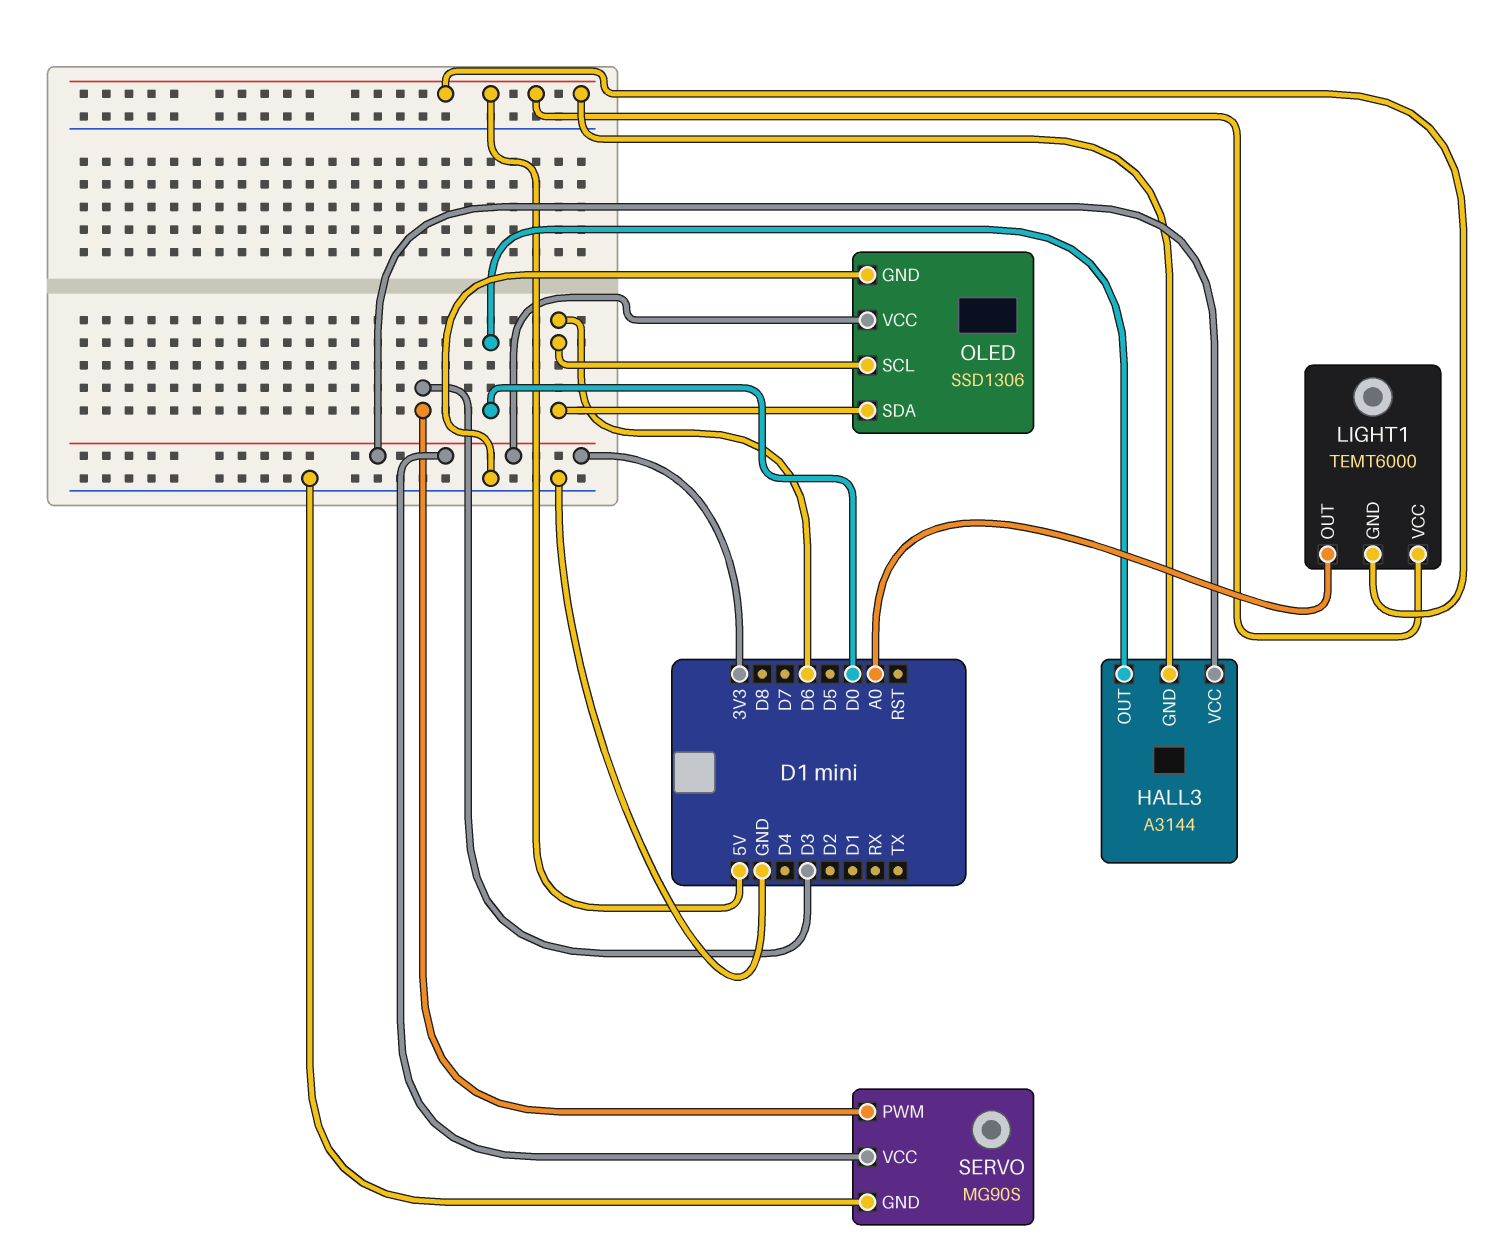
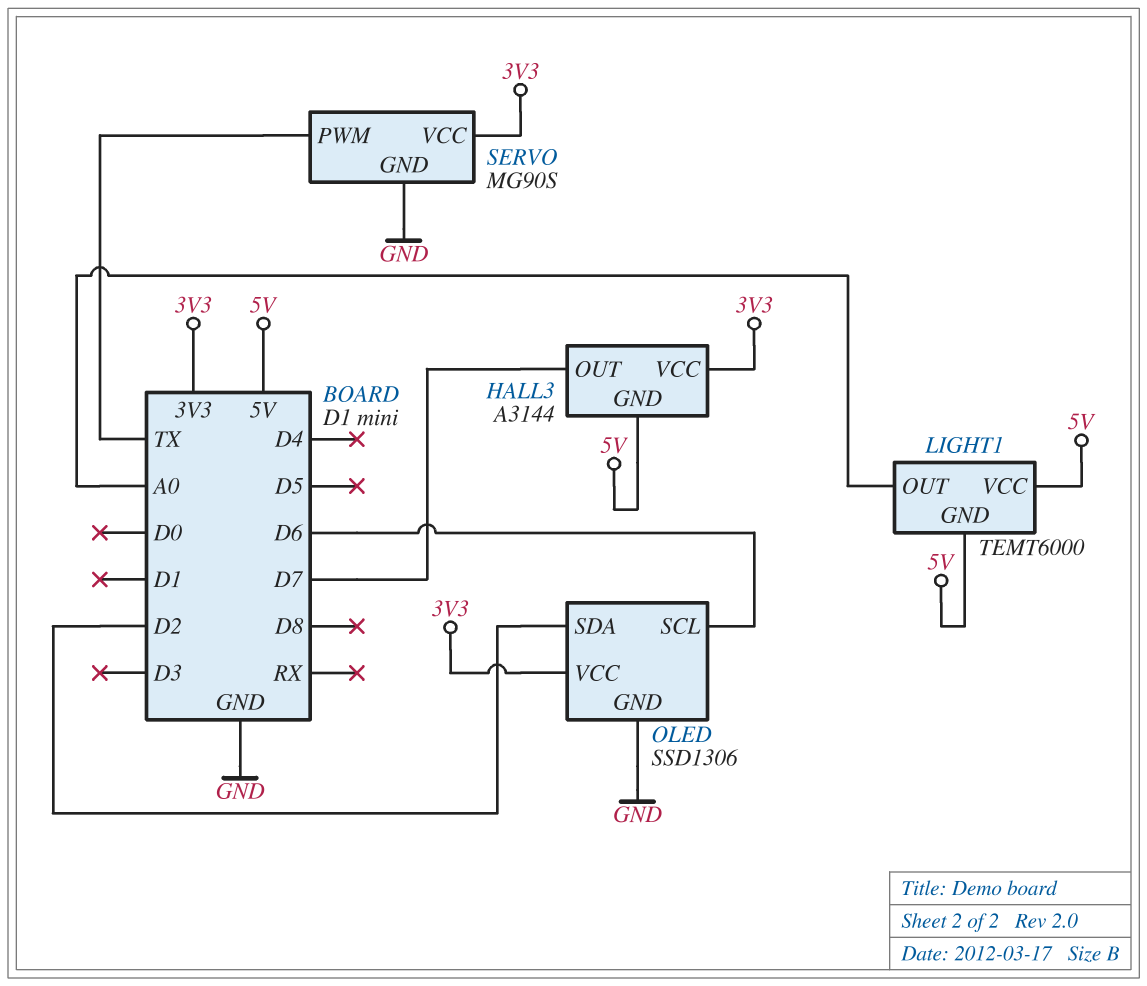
HALL3 pin OUT: D0 -> D7
OLED pin SDA: D6 -> D2
SERVO pin PWM: D3 -> TX

